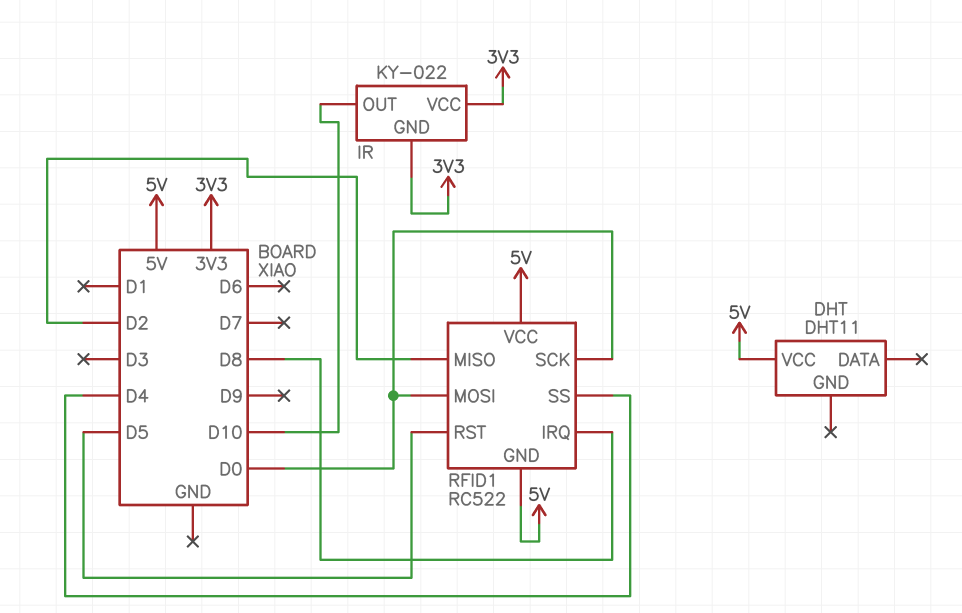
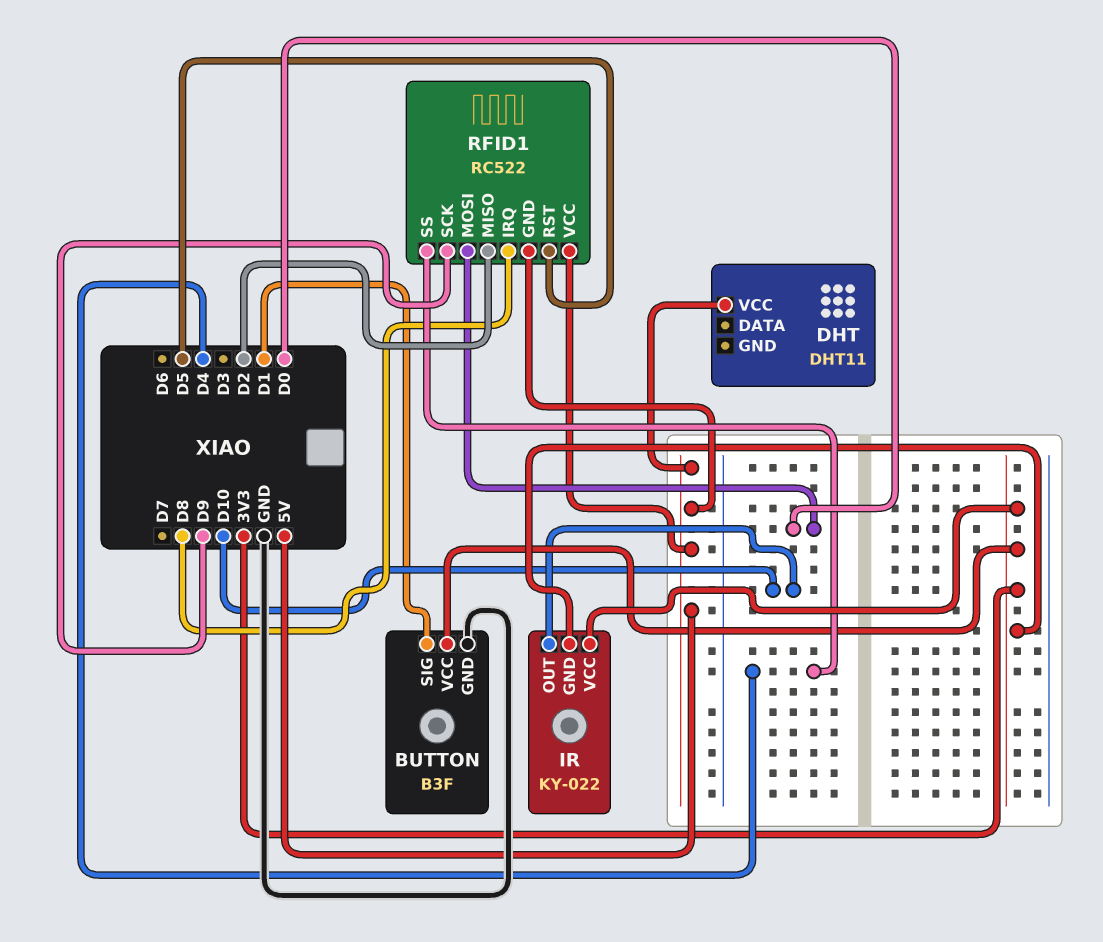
BUTTON: none -> B3F
BUTTON pin GND: none -> GND
BUTTON pin SIG: none -> D1
BUTTON pin VCC: none -> 3V3
RFID1 pin SCK: D0 -> D9

